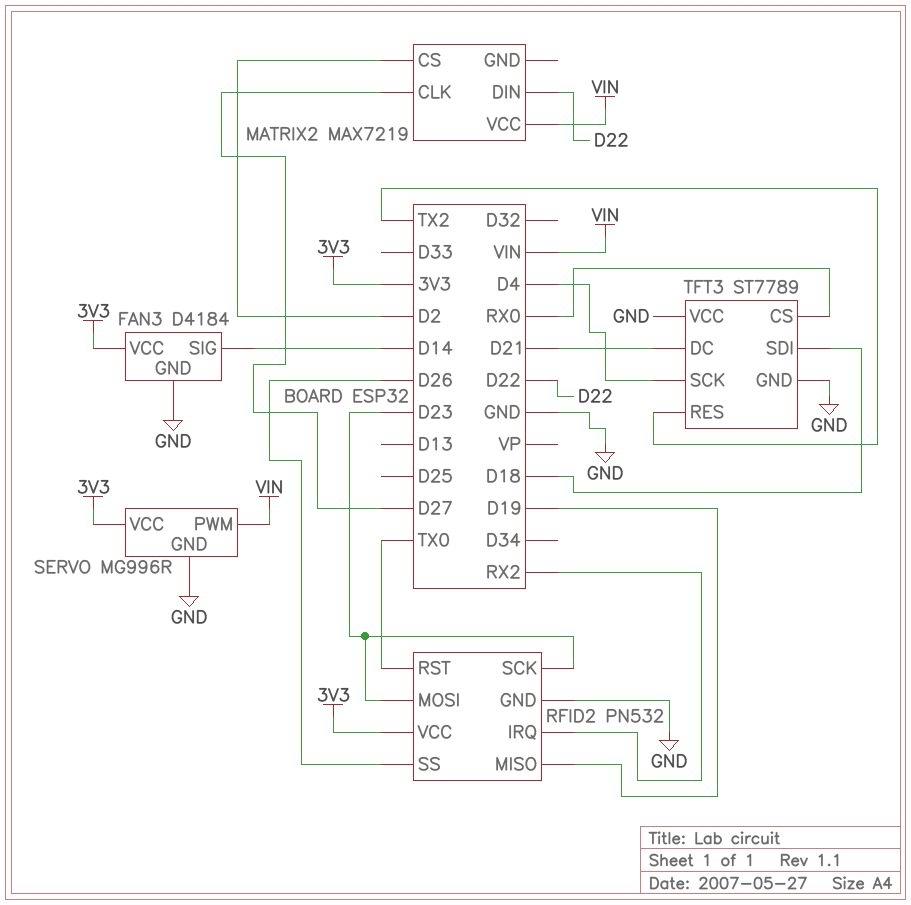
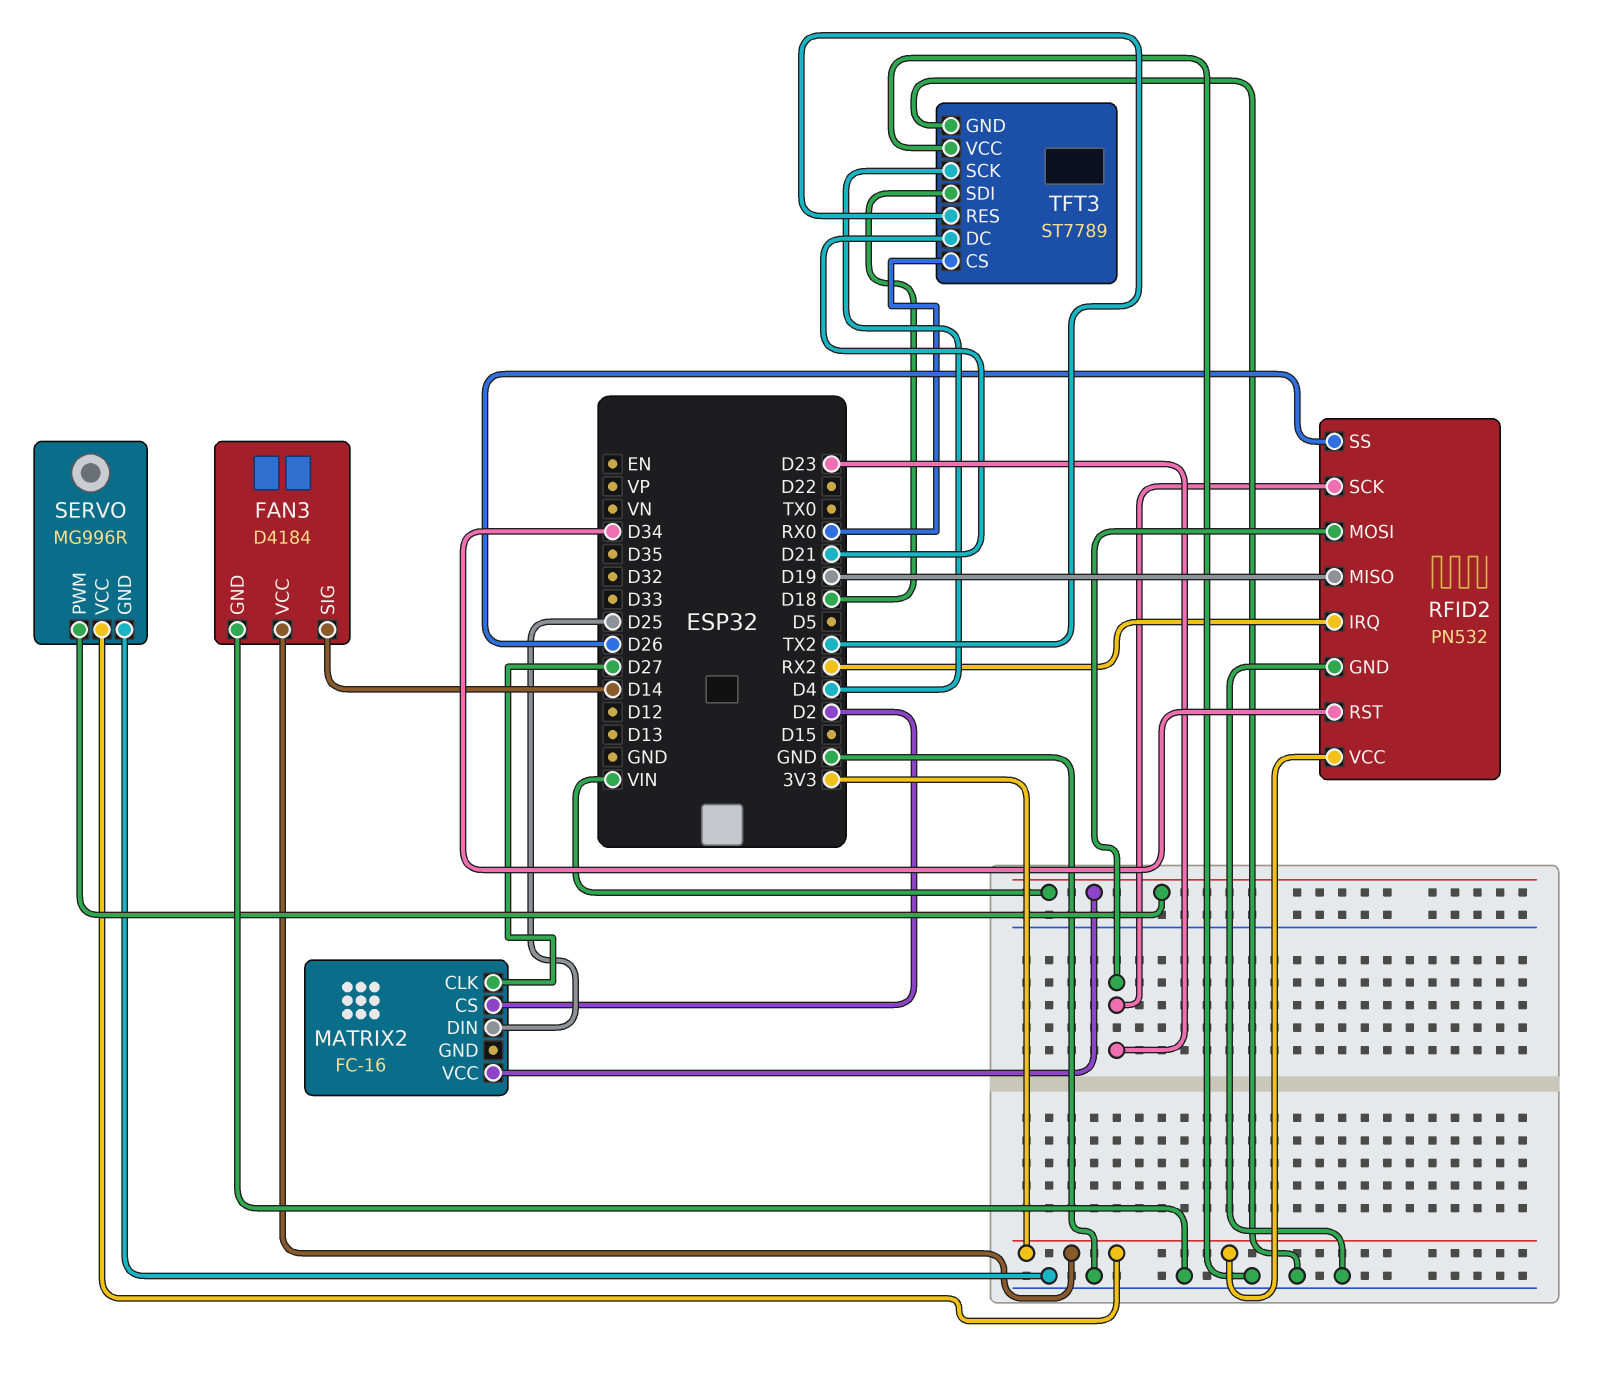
MATRIX2: MAX7219 -> FC-16
MATRIX2 pin DIN: D22 -> D25
RFID2 pin RST: TX0 -> D34

